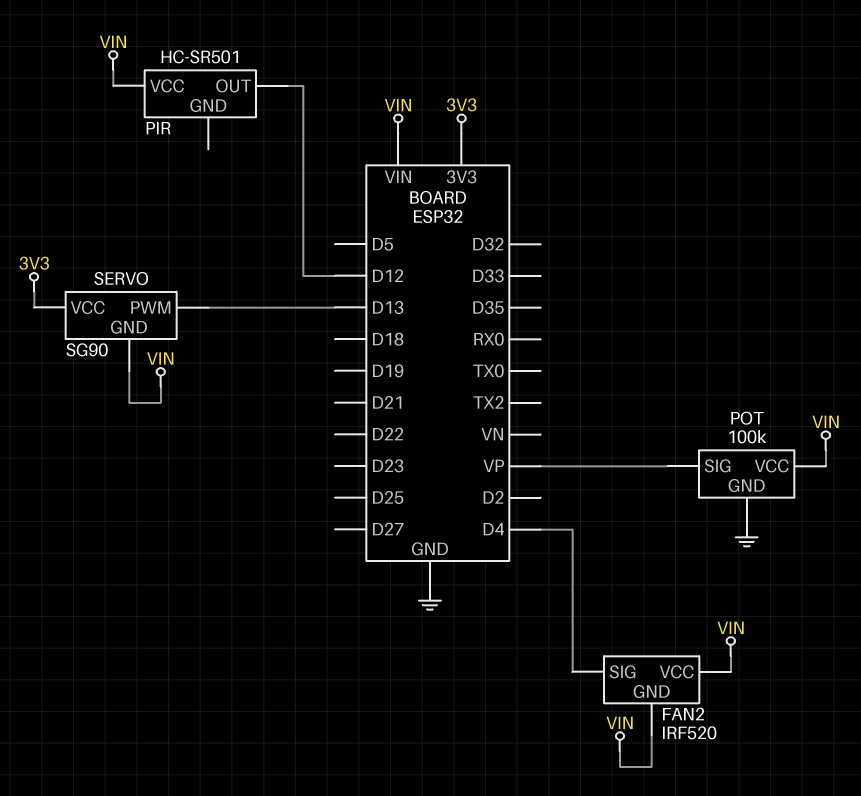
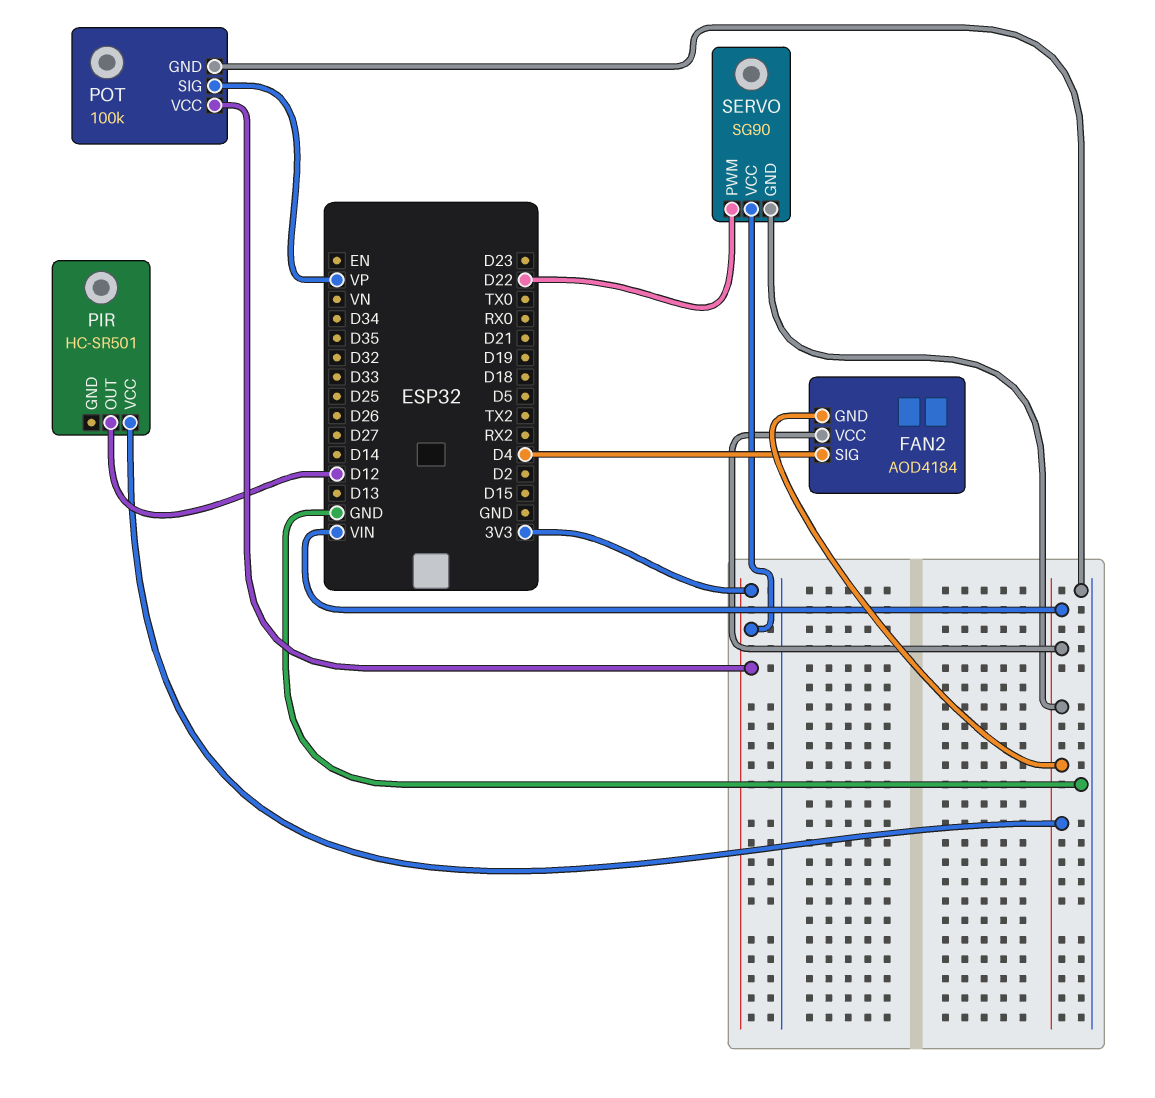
FAN2: IRF520 -> AOD4184
POT pin VCC: VIN -> 3V3
SERVO pin PWM: D13 -> D22

